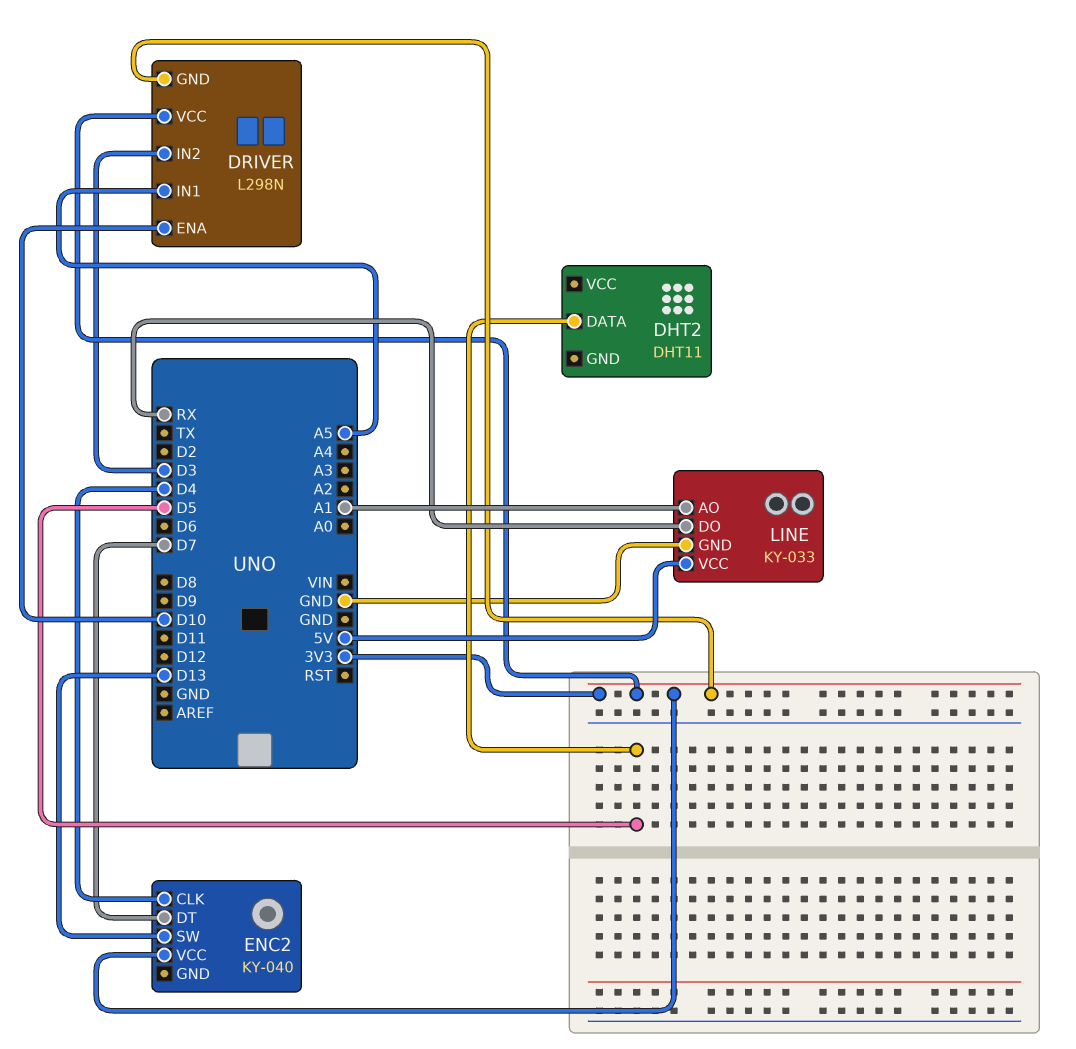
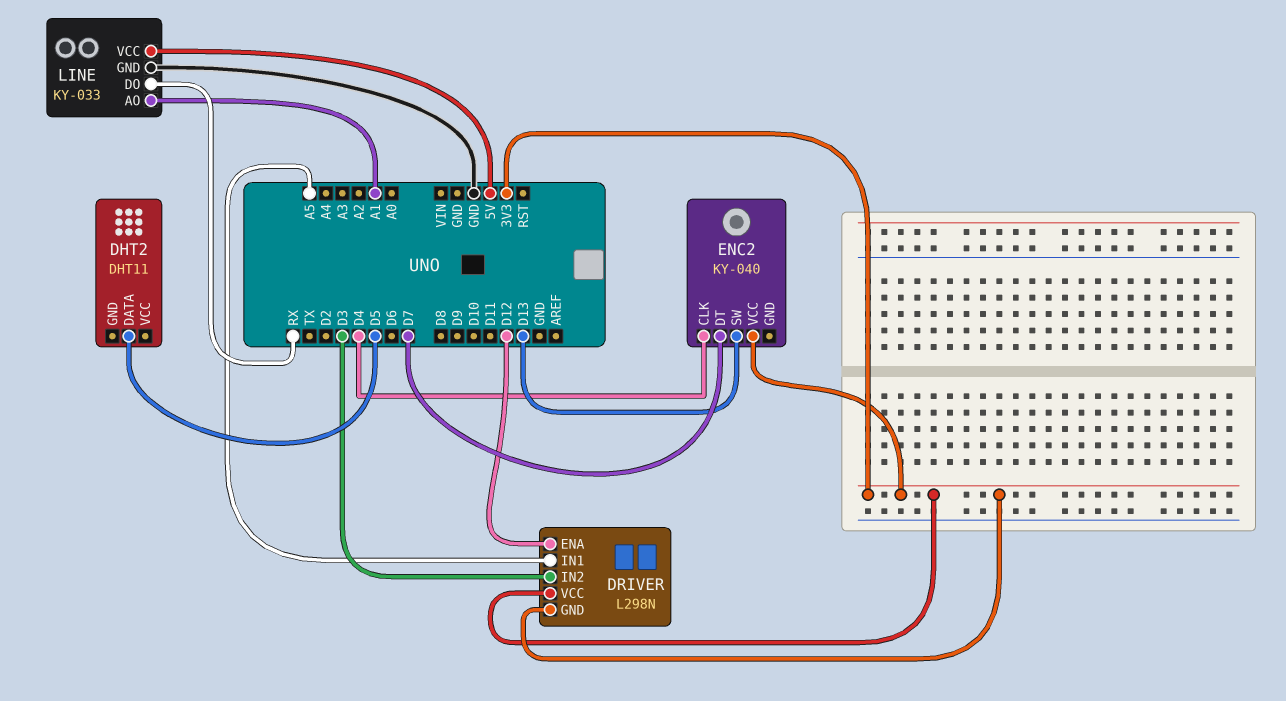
DRIVER pin ENA: D10 -> D12

